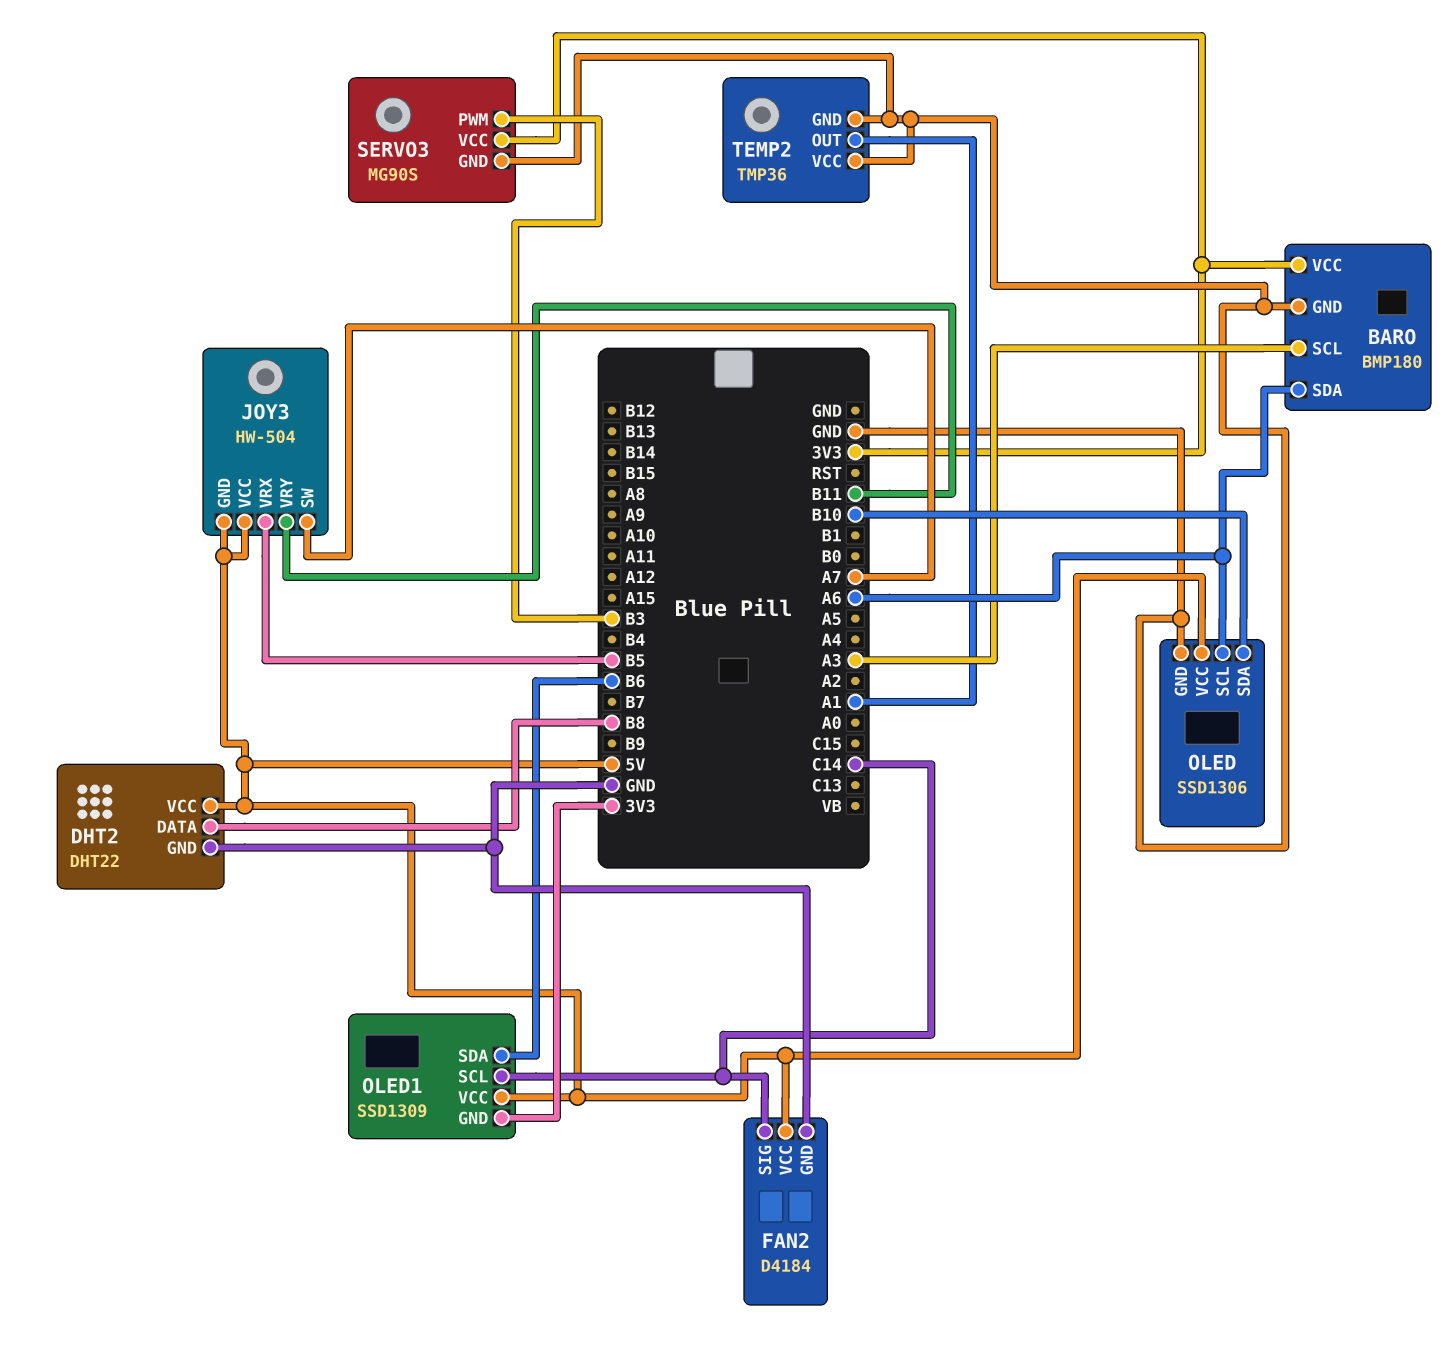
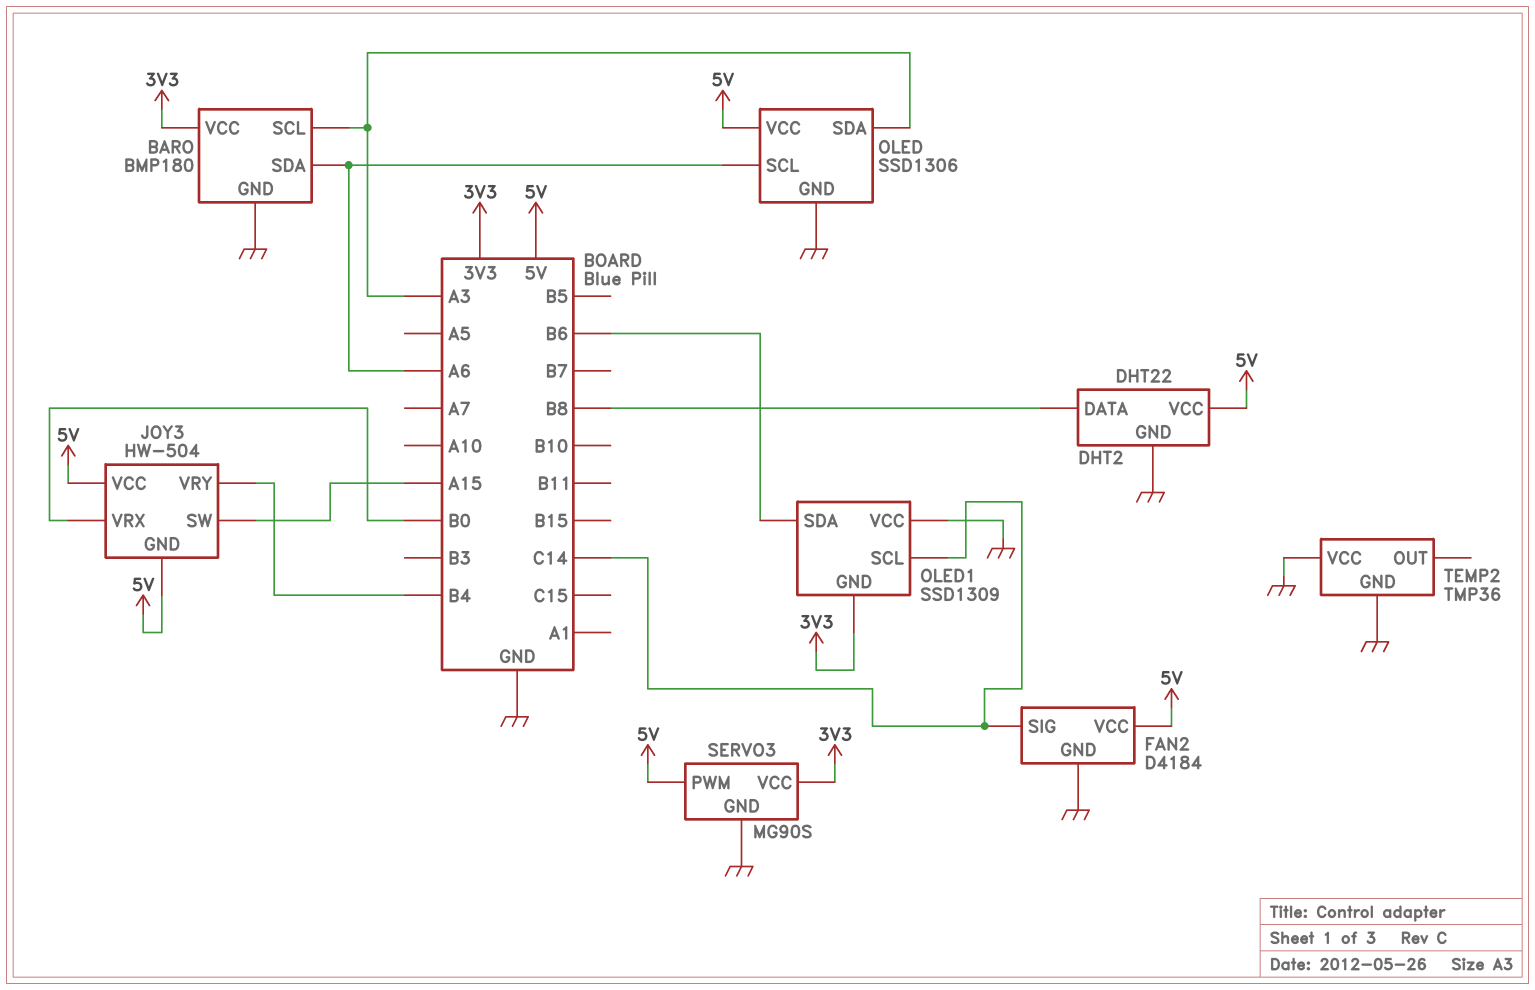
JOY3 pin SW: A7 -> A15
JOY3 pin VRX: B5 -> B0
JOY3 pin VRY: B11 -> B4
OLED pin SDA: B10 -> A3
OLED1 pin VCC: 5V -> GND
SERVO3 pin PWM: B3 -> 5V
TEMP2 pin OUT: A1 -> none

